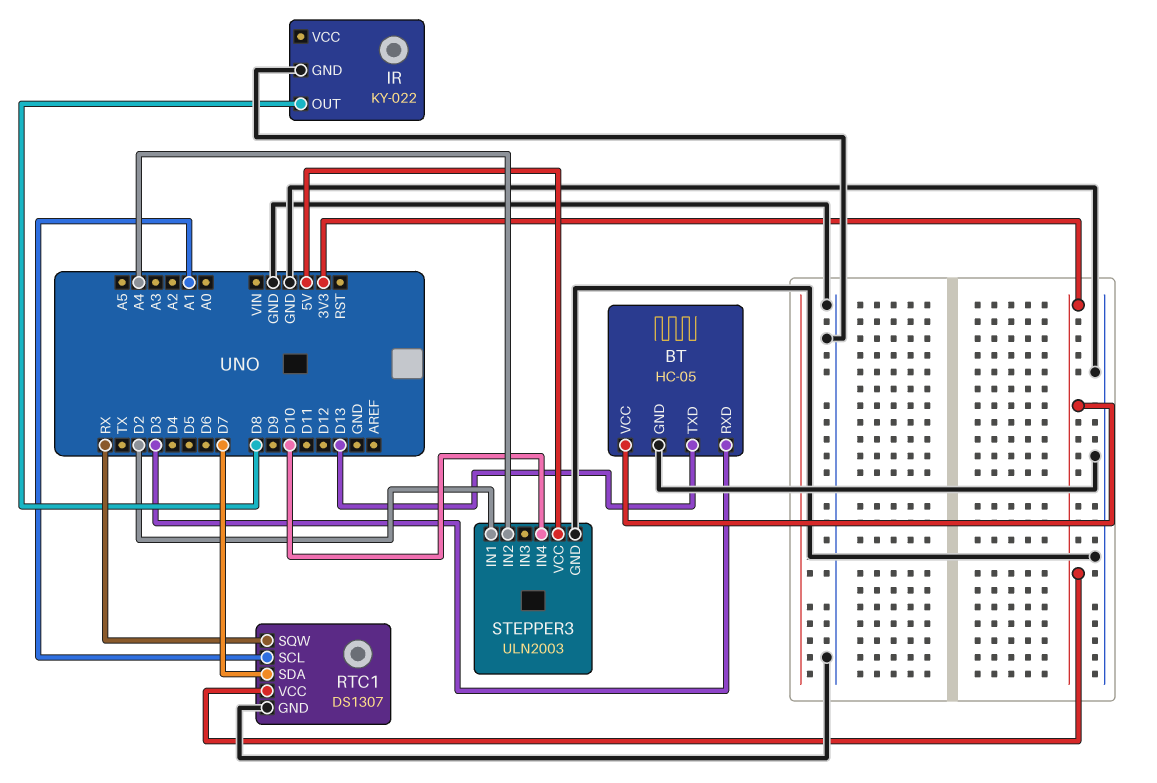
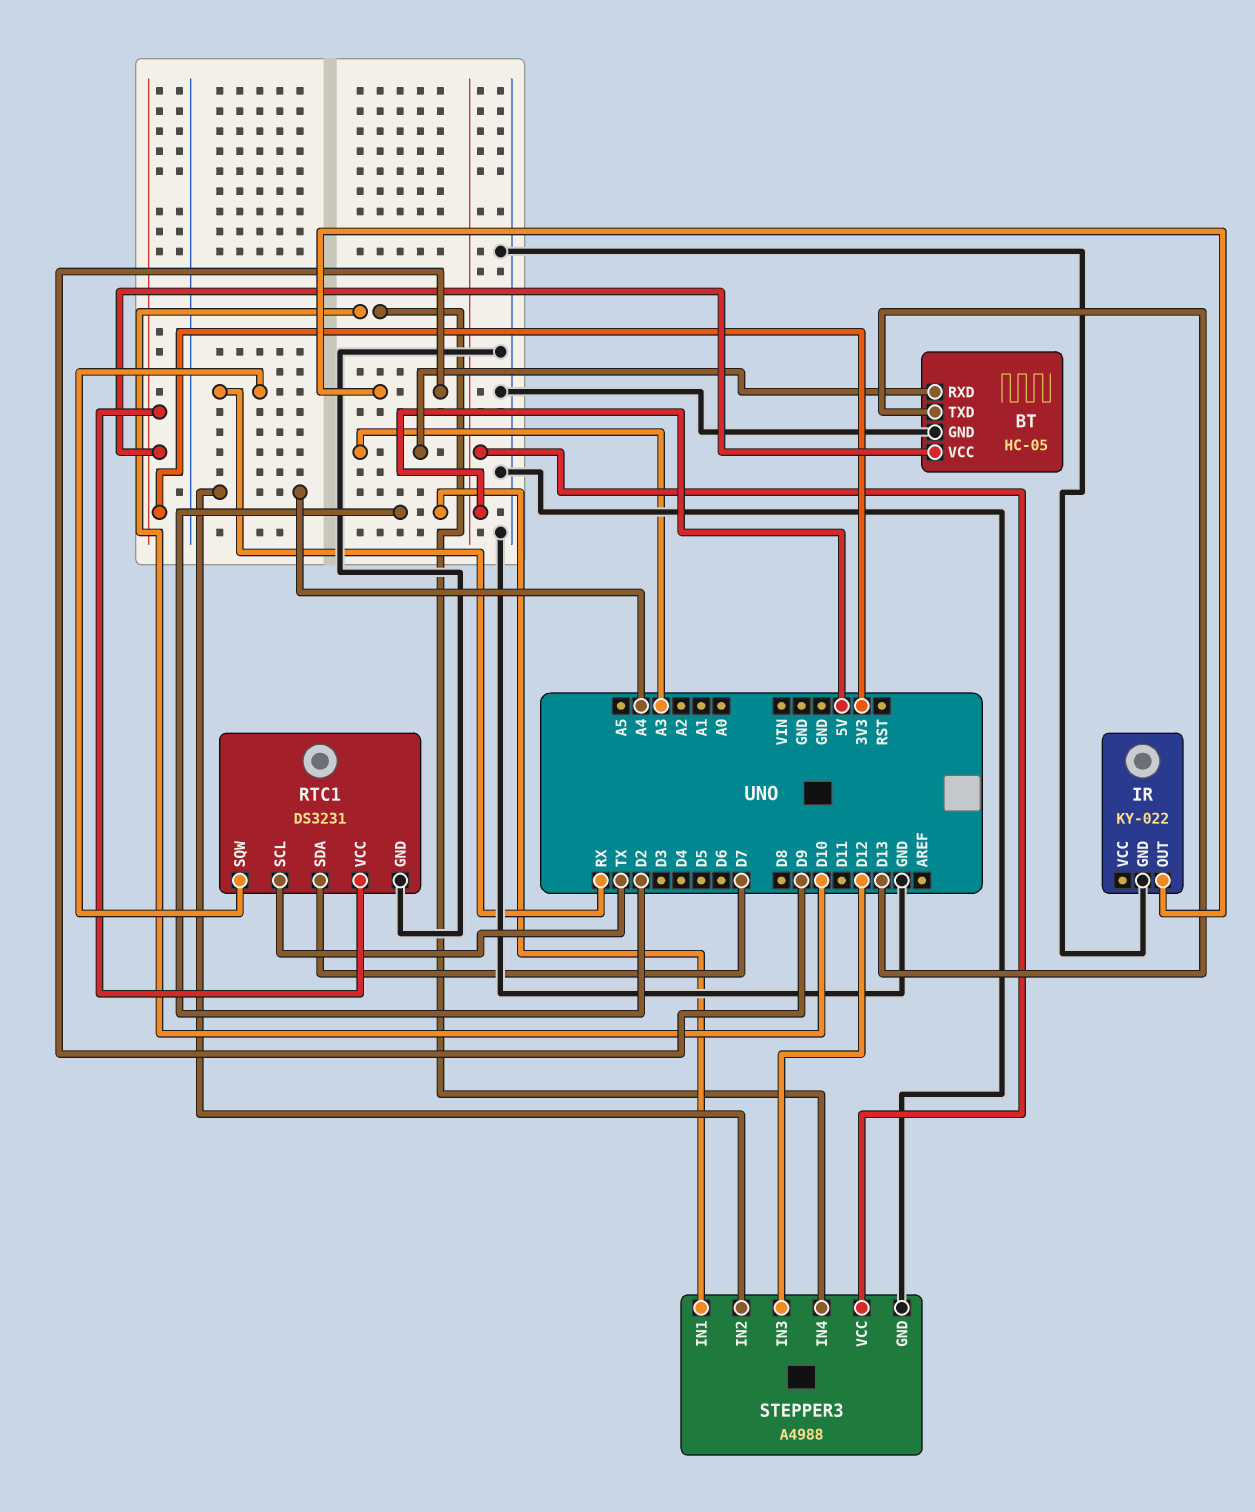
BT pin RXD: D3 -> A3
IR pin OUT: D8 -> D9
RTC1: DS1307 -> DS3231
RTC1 pin SCL: A1 -> TX
STEPPER3: ULN2003 -> A4988
STEPPER3 pin IN3: none -> D12

